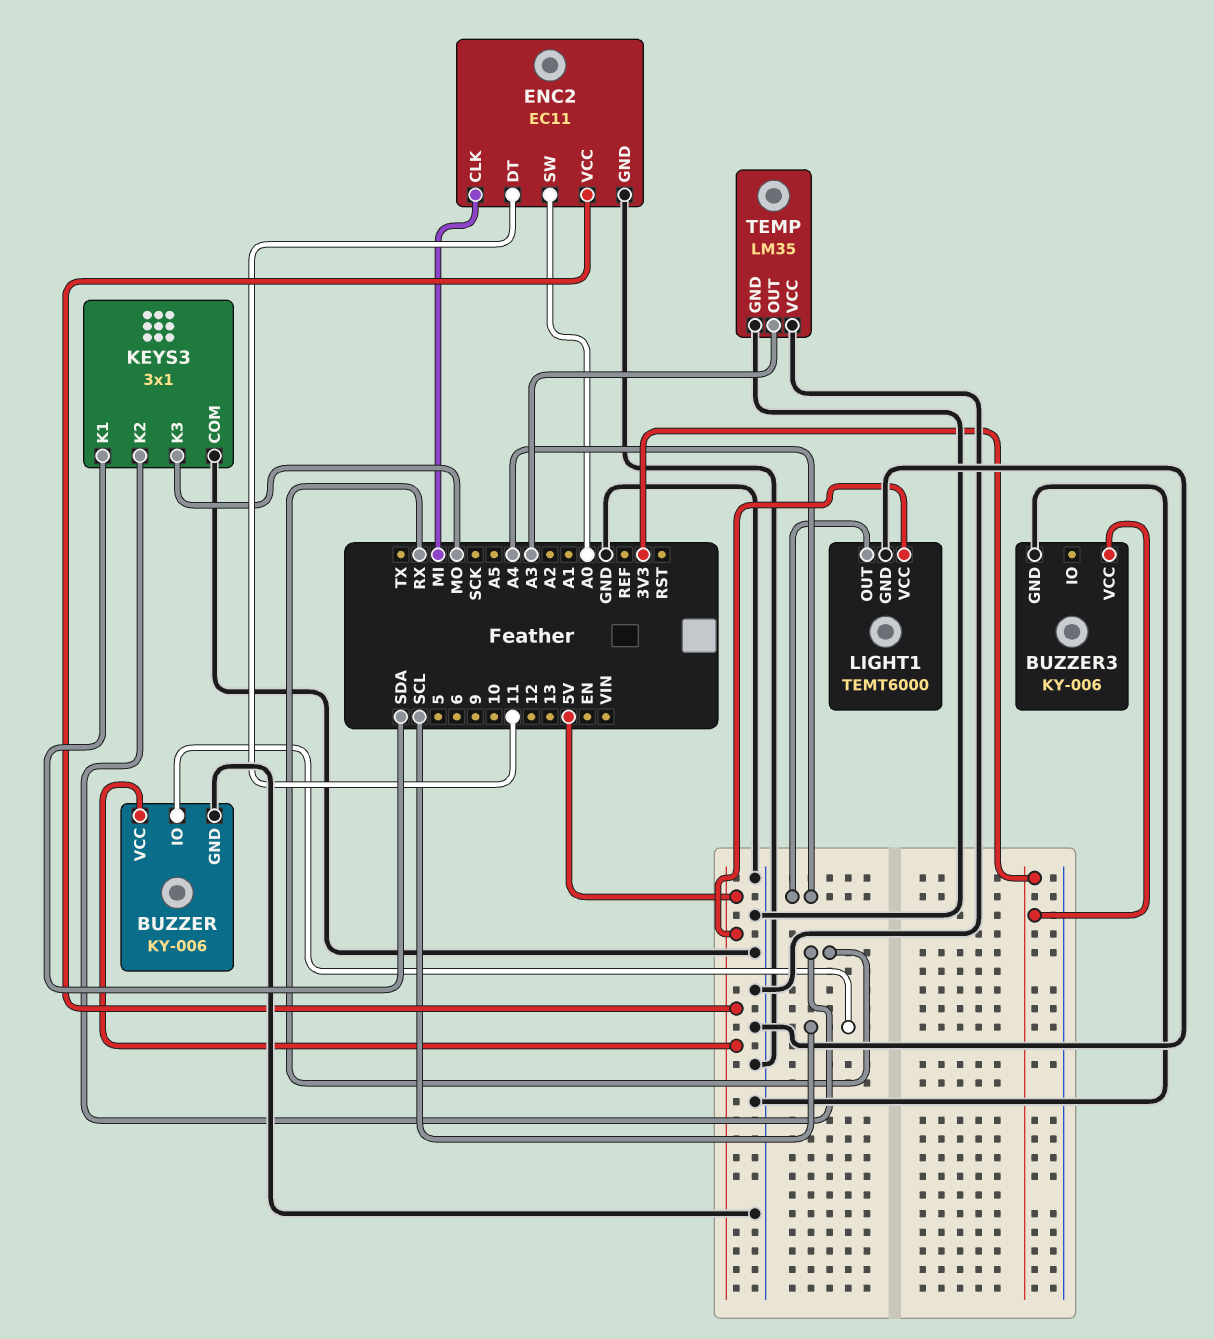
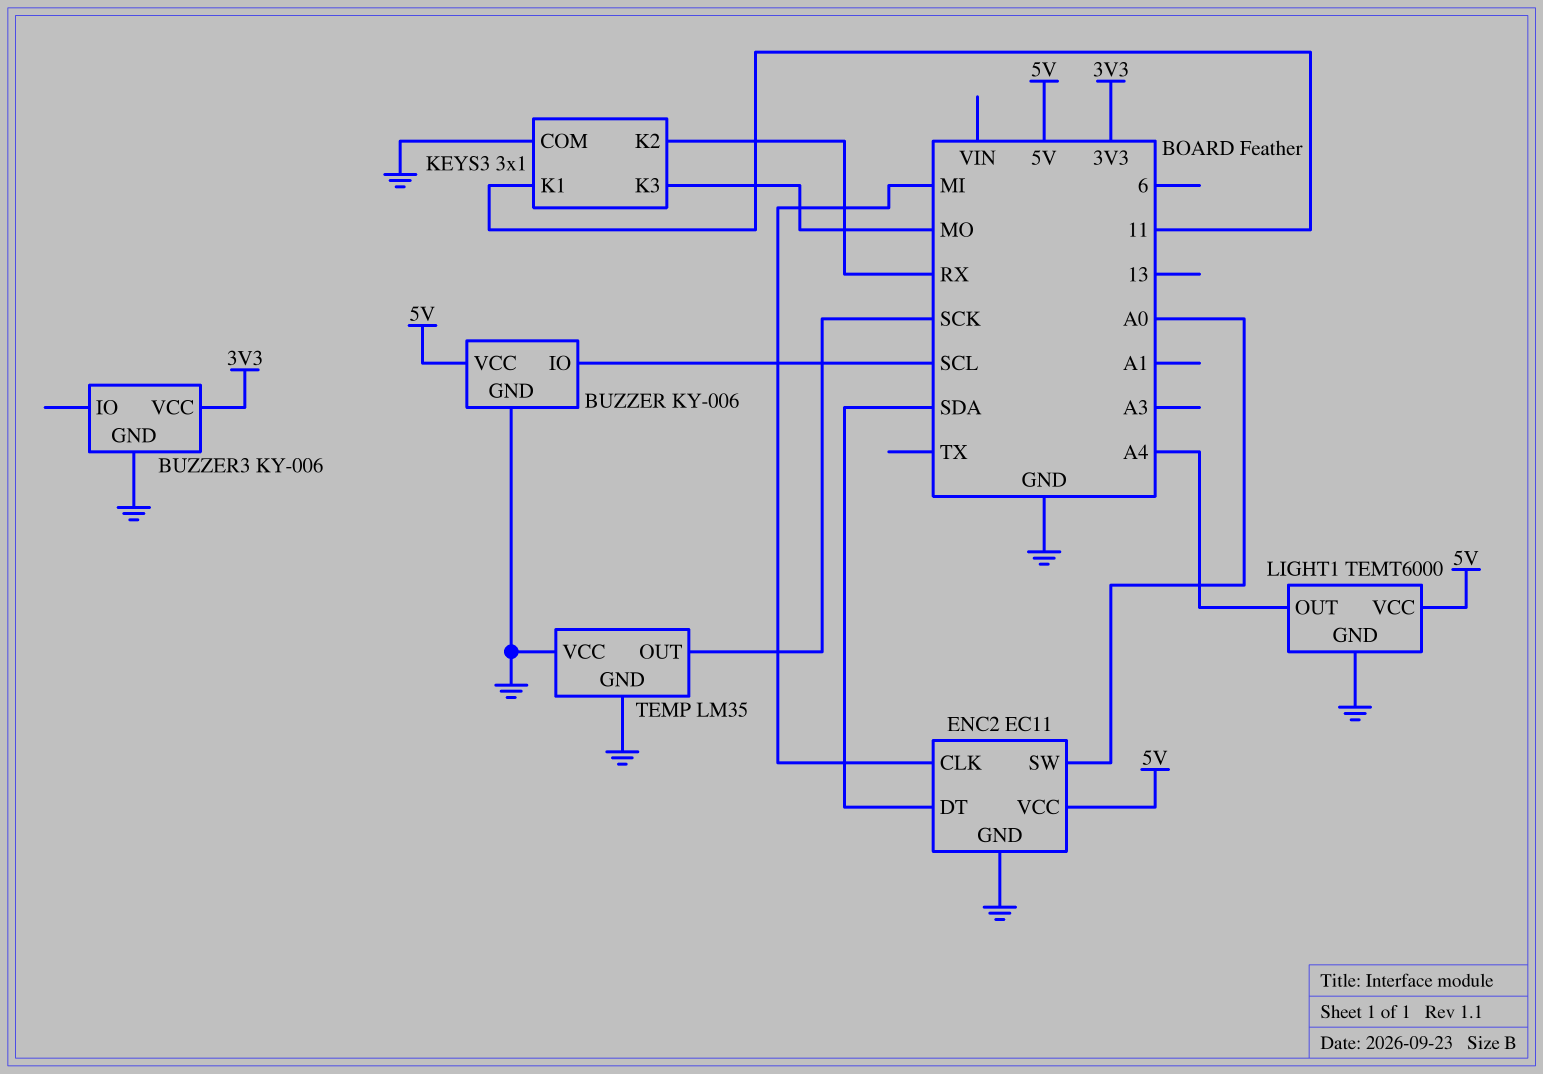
ENC2 pin DT: 11 -> SDA
KEYS3 pin K1: SDA -> 11
TEMP pin OUT: A3 -> SCK

